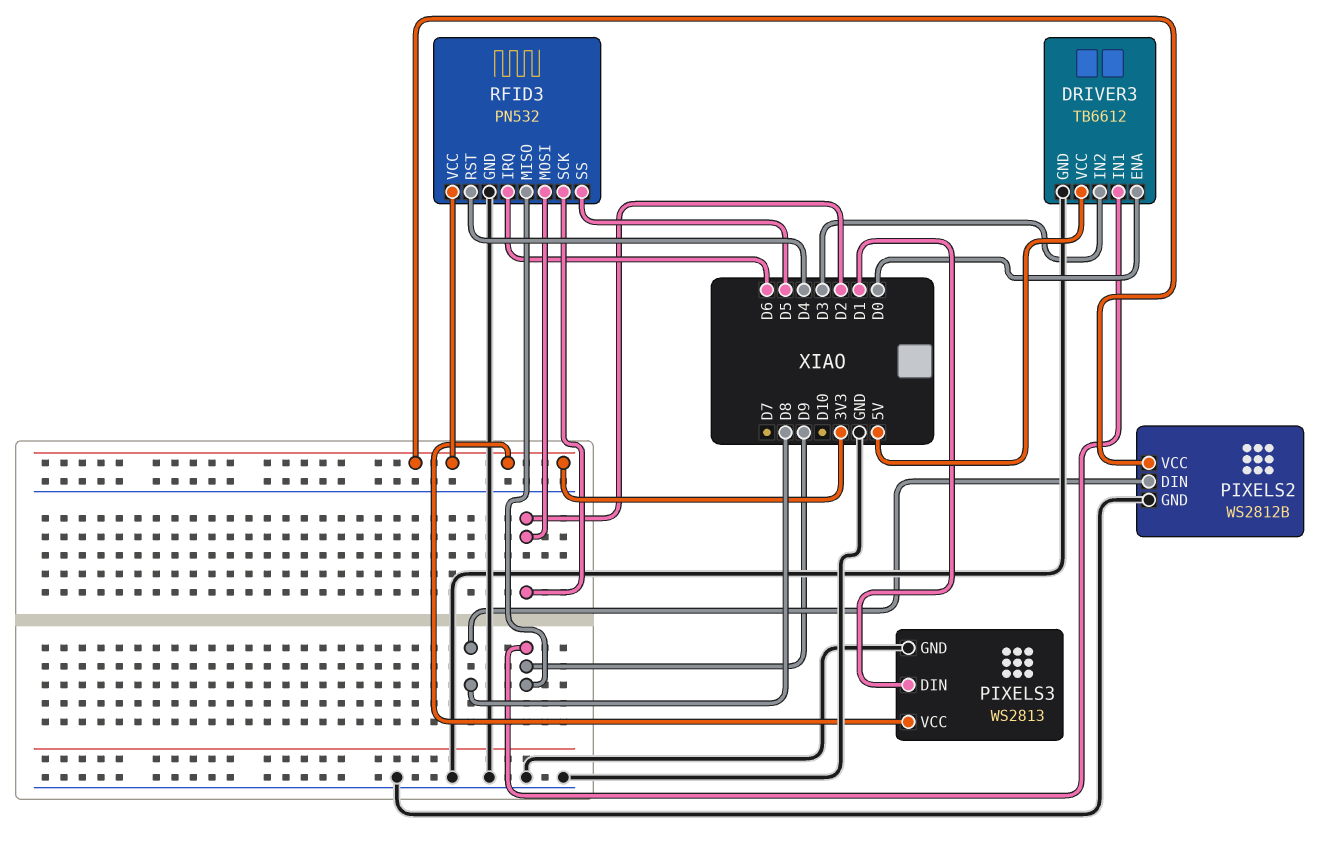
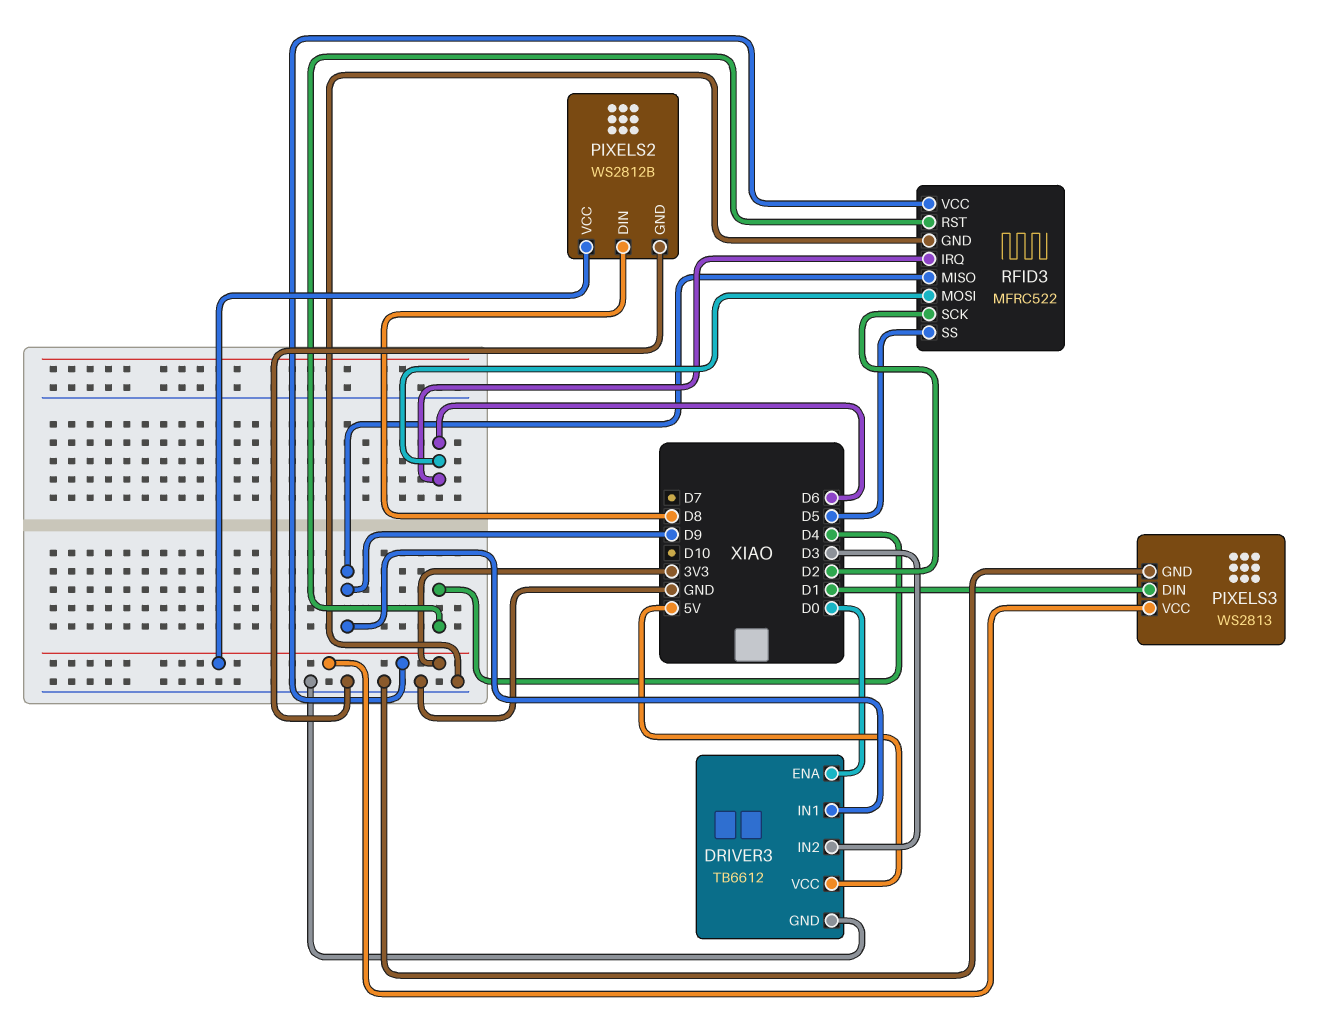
RFID3: PN532 -> MFRC522
RFID3 pin MOSI: D2 -> D6

